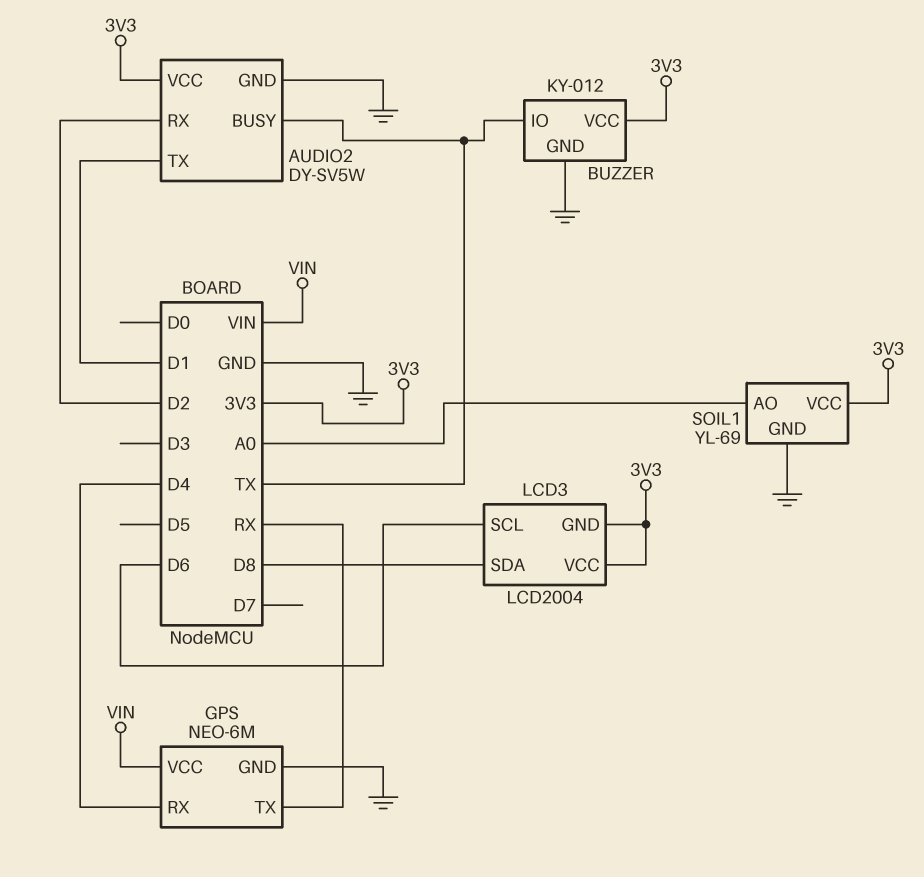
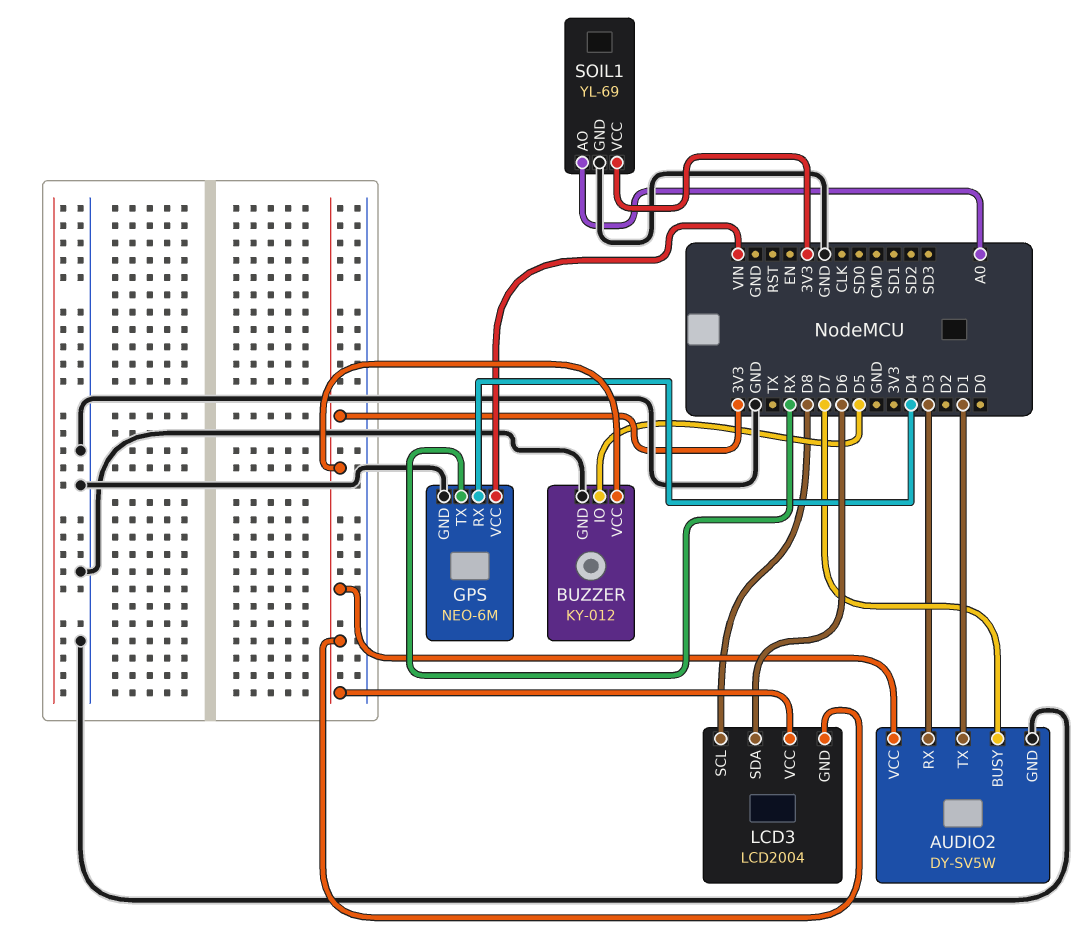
AUDIO2 pin BUSY: TX -> D7
AUDIO2 pin RX: D2 -> D3
BUZZER pin IO: TX -> D5
LCD3 pin SCL: D6 -> D8
LCD3 pin SDA: D8 -> D6

